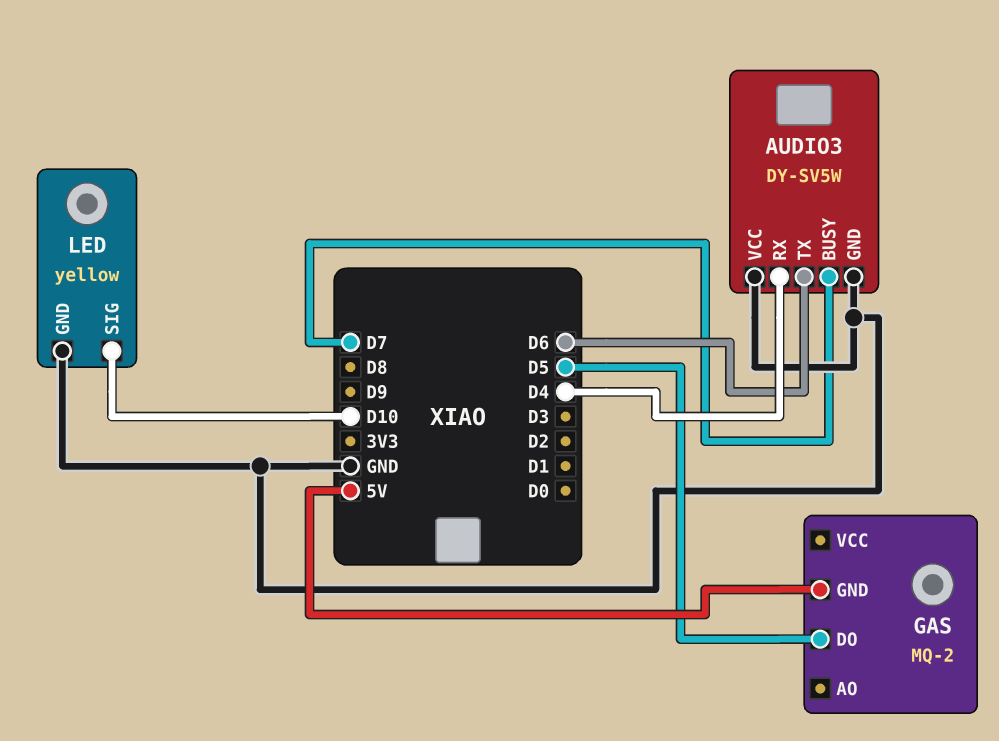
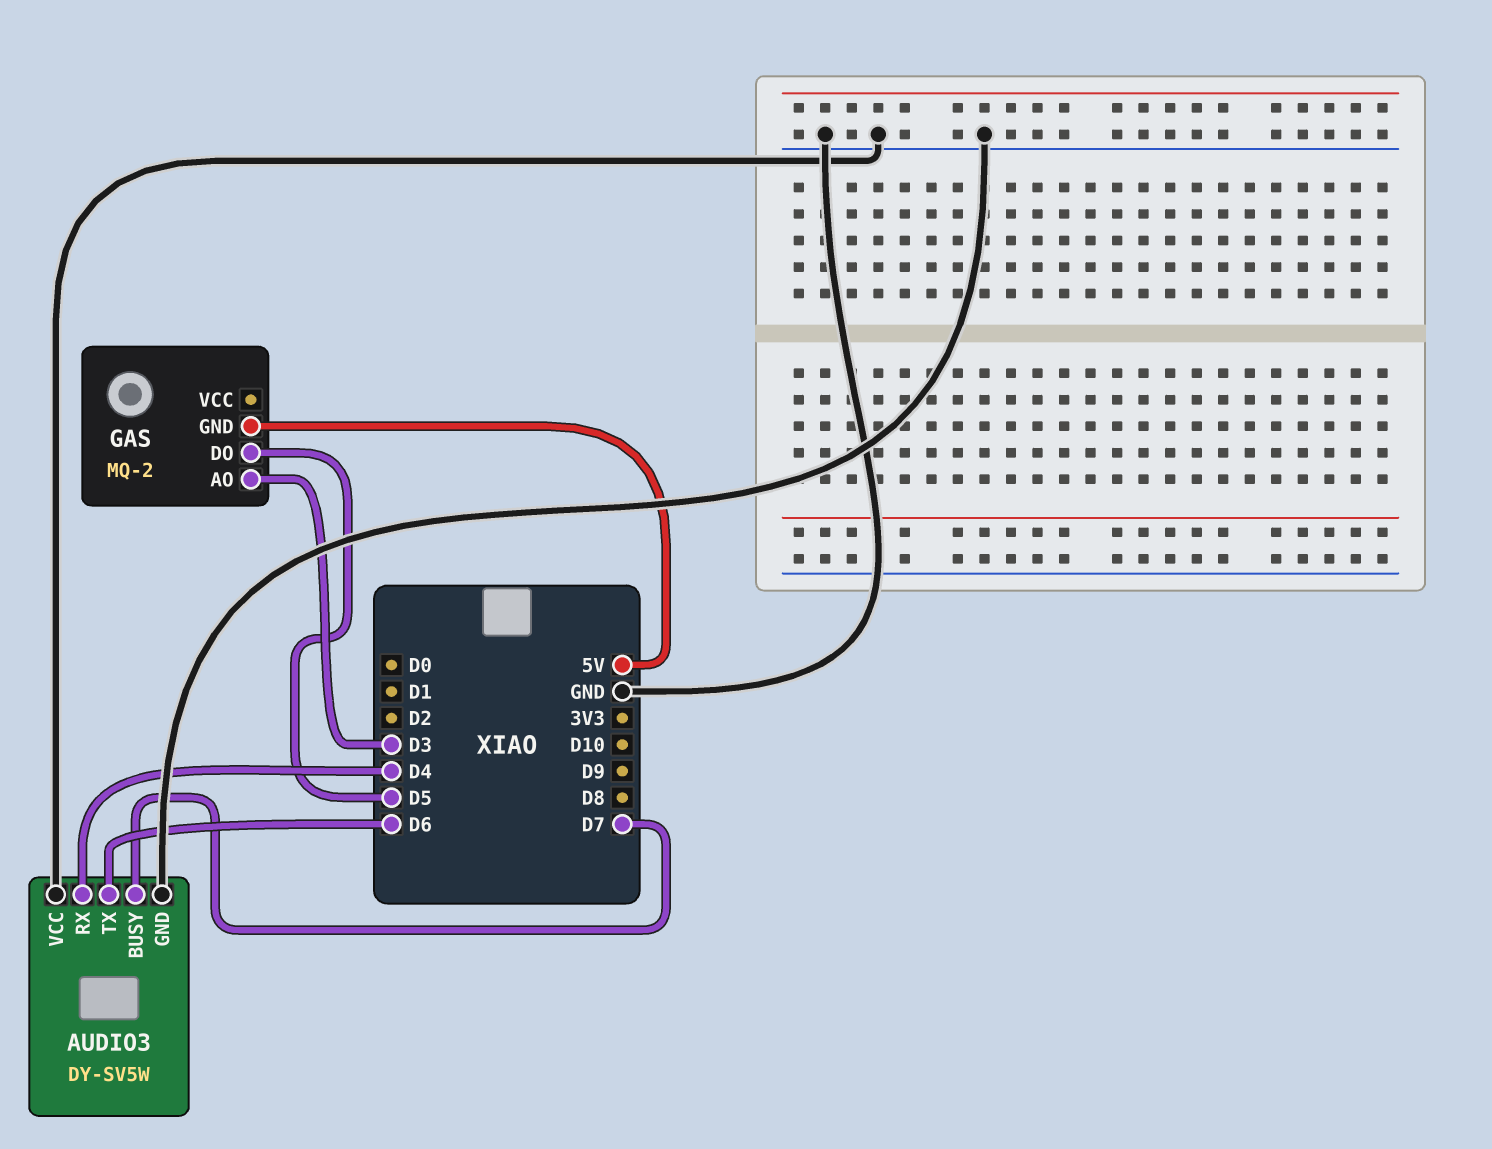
GAS pin AO: none -> D3
LED: yellow -> none
LED pin GND: GND -> none
LED pin SIG: D10 -> none

